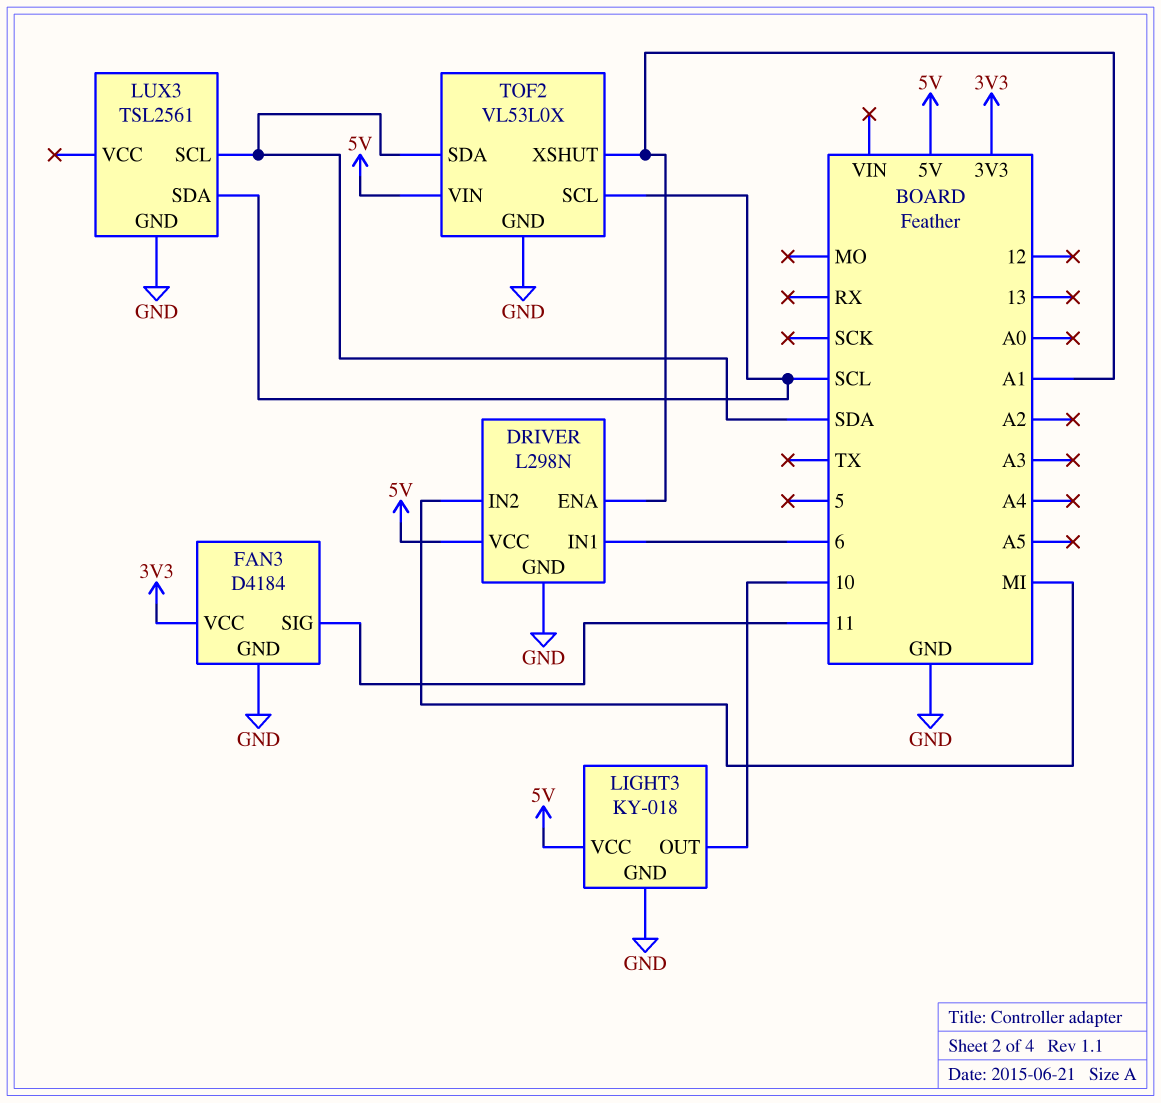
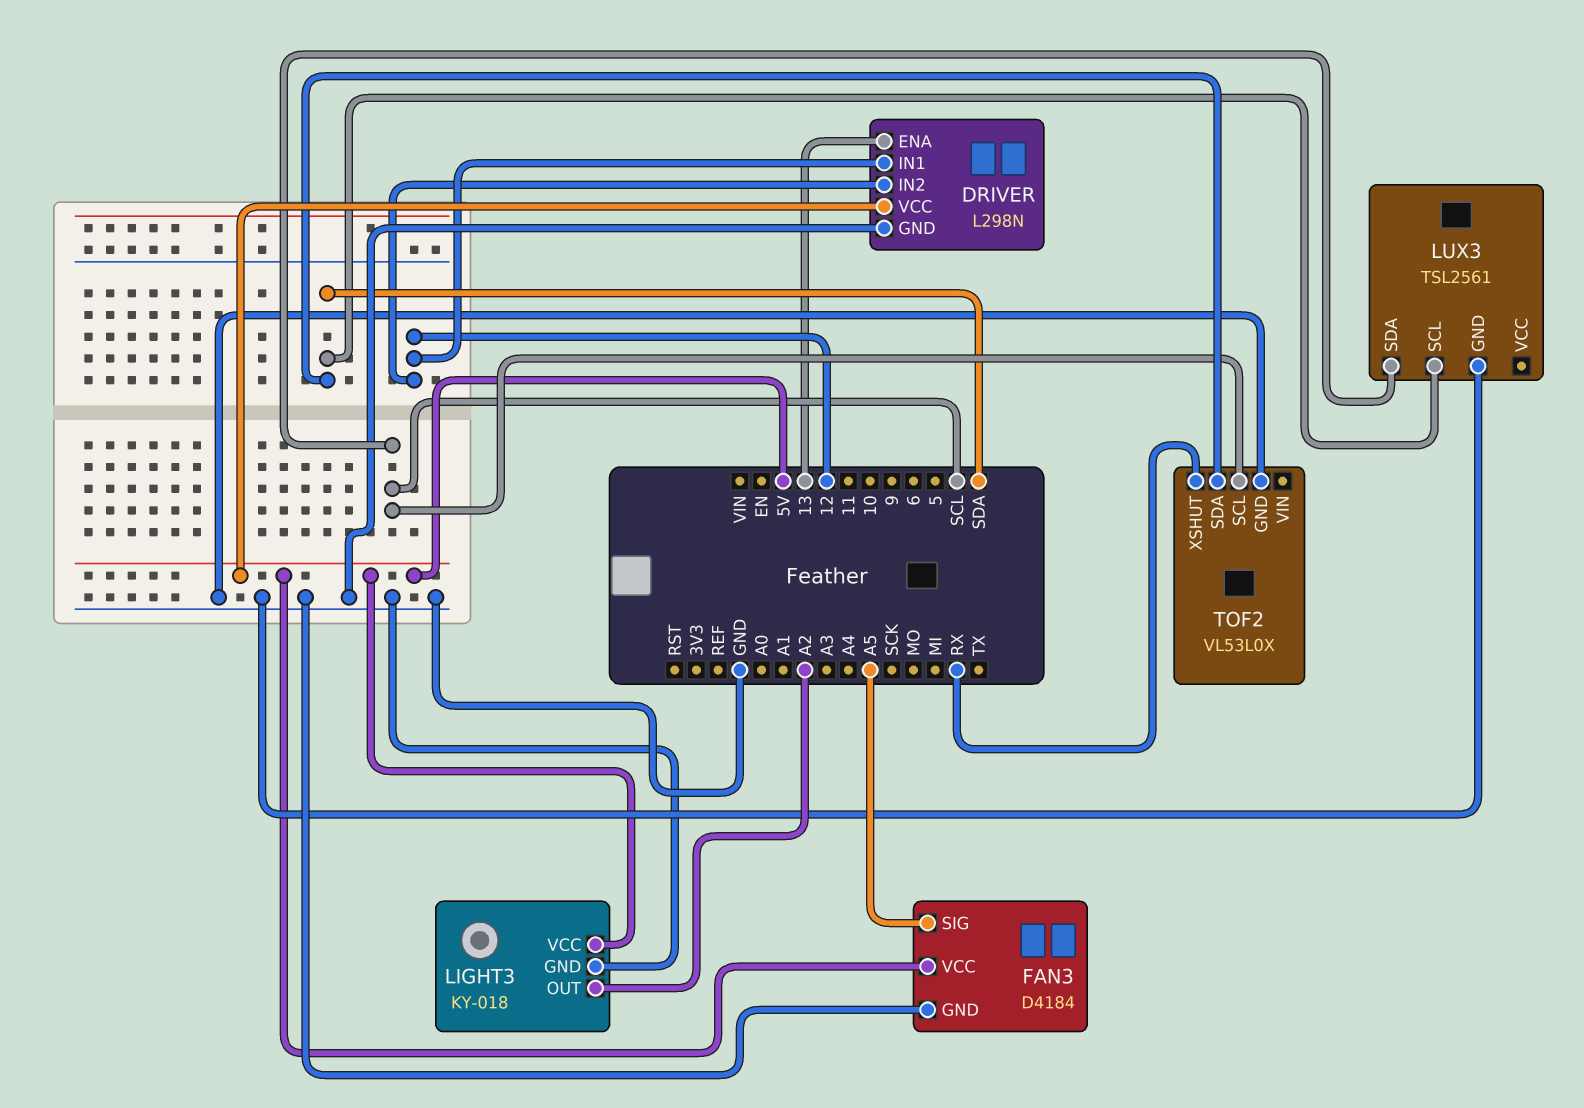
DRIVER pin ENA: A1 -> 13
DRIVER pin IN1: 6 -> 12
DRIVER pin IN2: MI -> 12
FAN3 pin SIG: 11 -> A5
FAN3 pin VCC: 3V3 -> 5V
LIGHT3 pin OUT: 10 -> A2
TOF2 pin VIN: 5V -> none
TOF2 pin XSHUT: A1 -> RX

